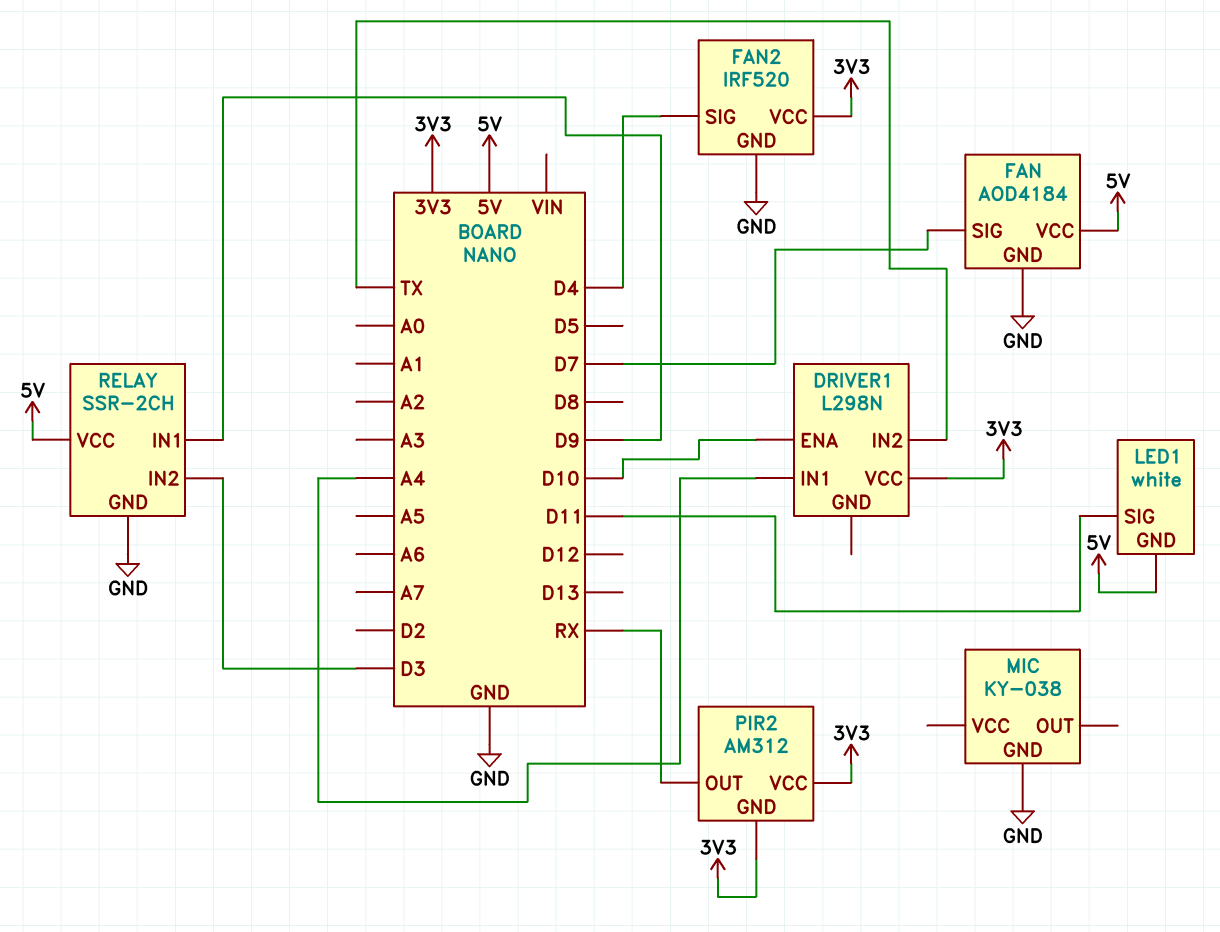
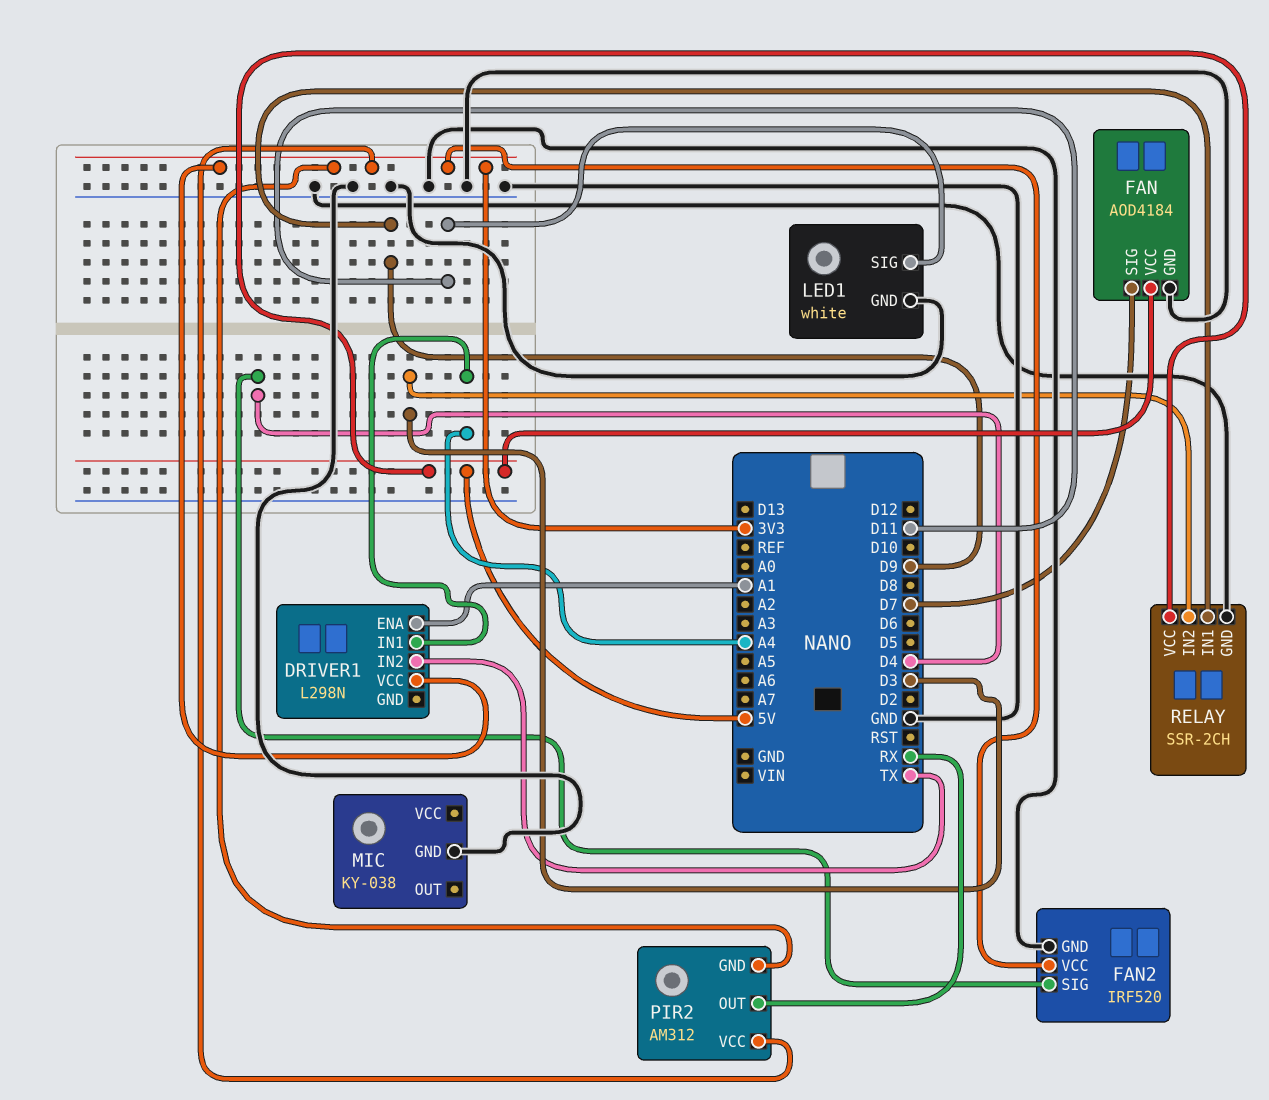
DRIVER1 pin ENA: D10 -> A1
LED1 pin GND: 5V -> GND

